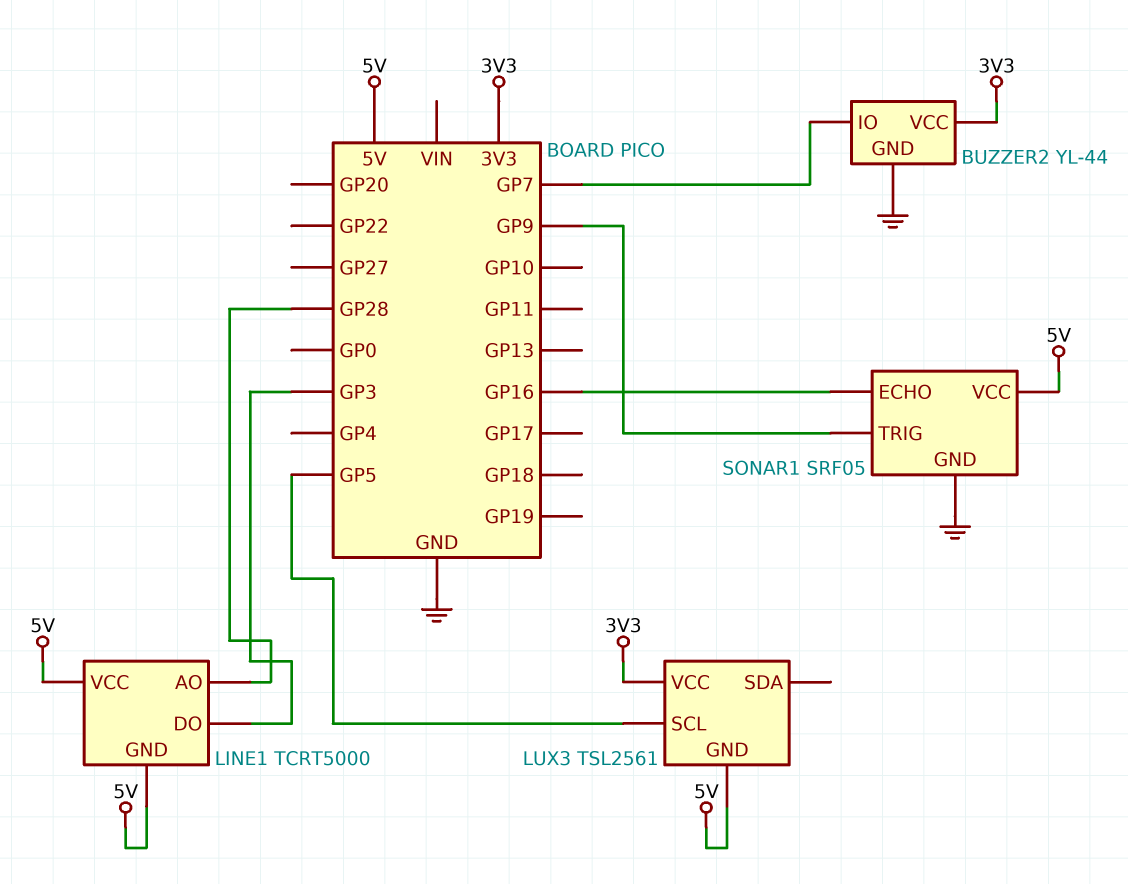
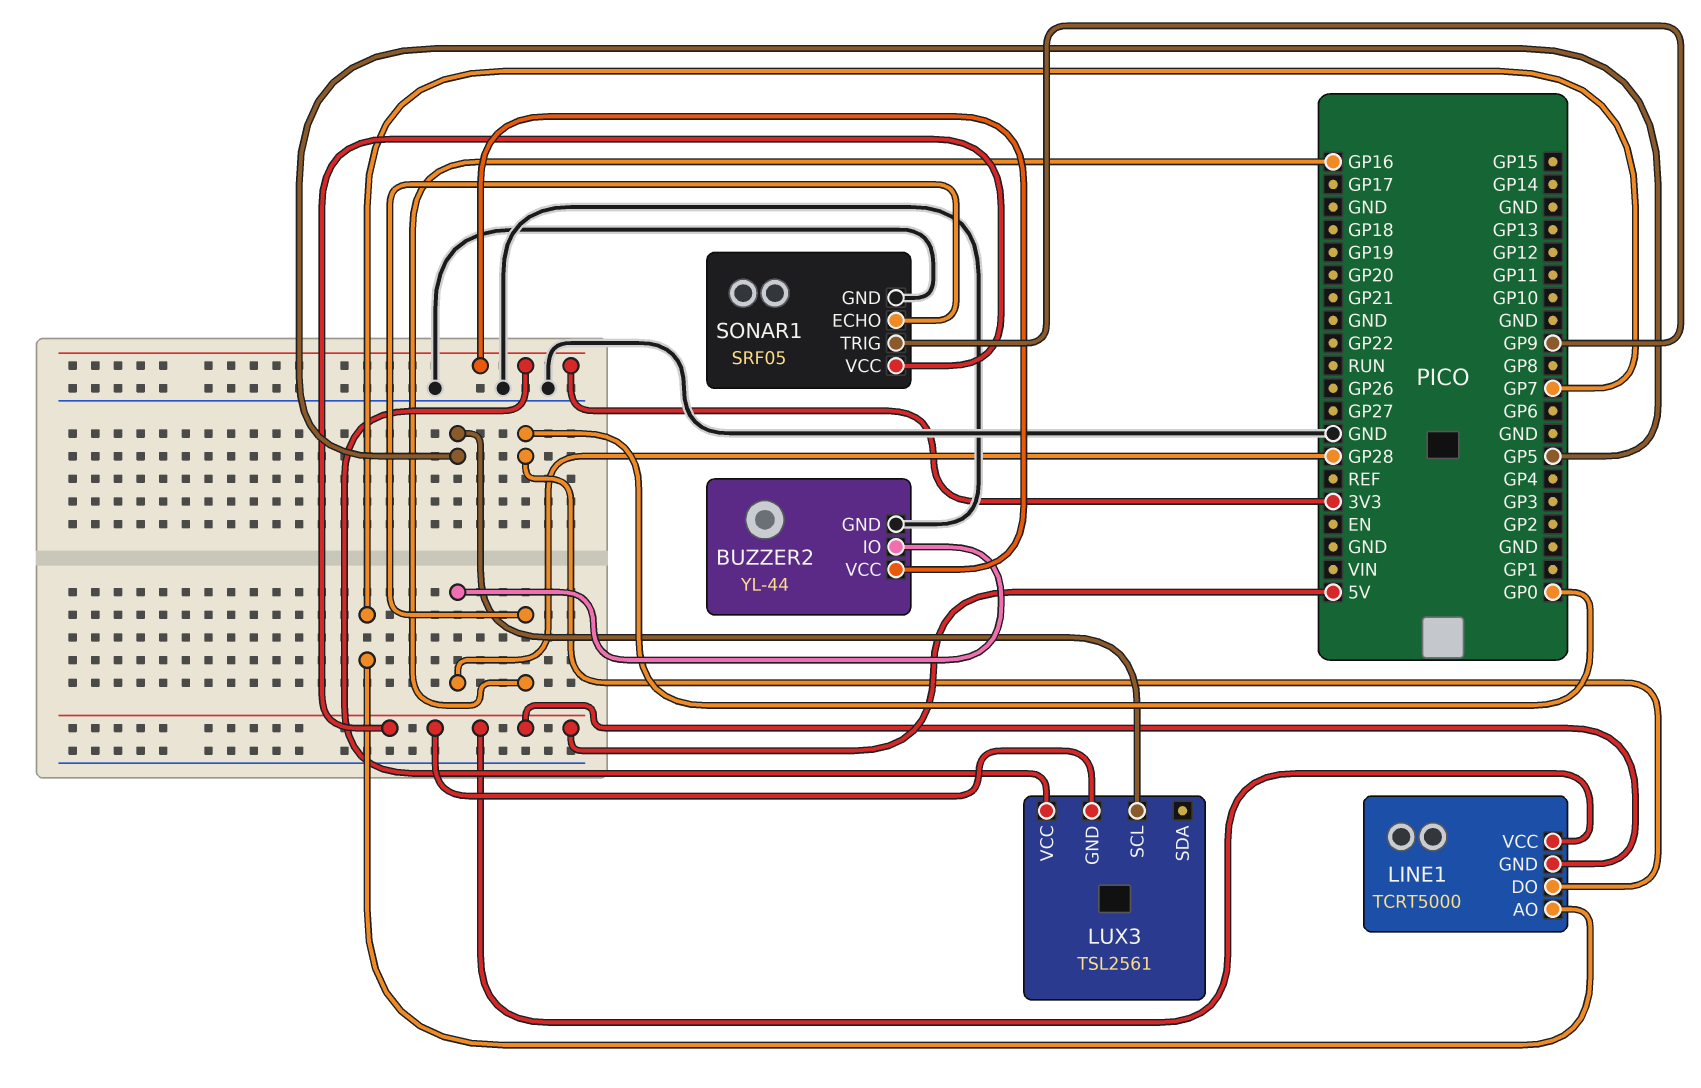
BUZZER2 pin IO: GP7 -> GP28
LINE1 pin AO: GP28 -> GP7
LINE1 pin DO: GP3 -> GP0

